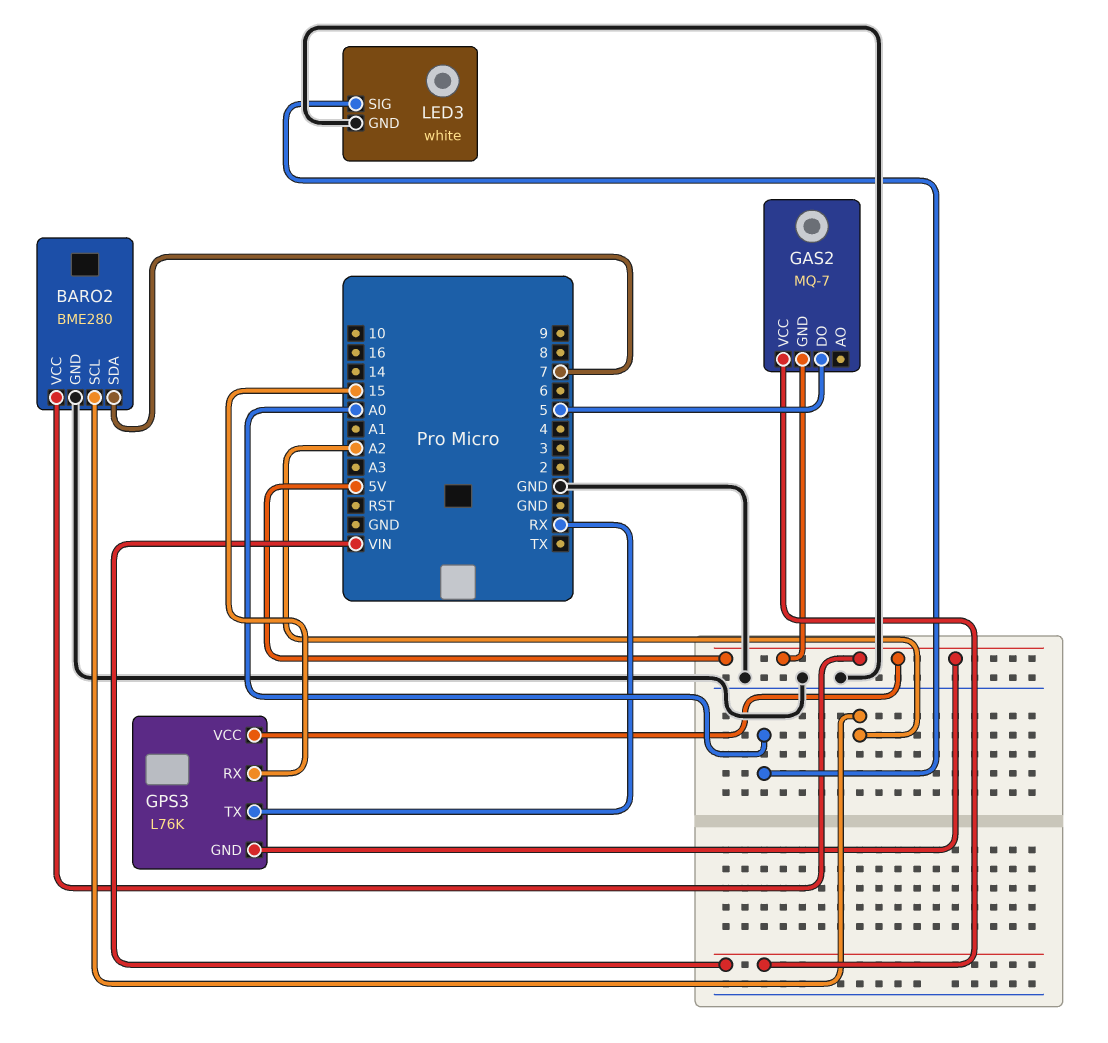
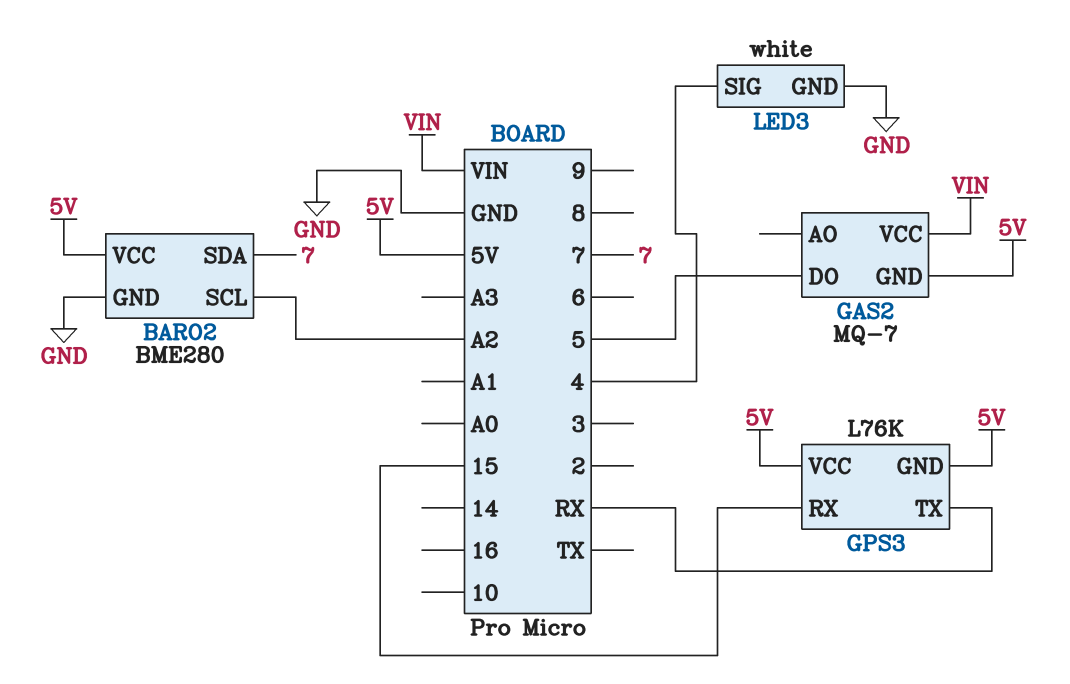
LED3 pin SIG: A0 -> 4

